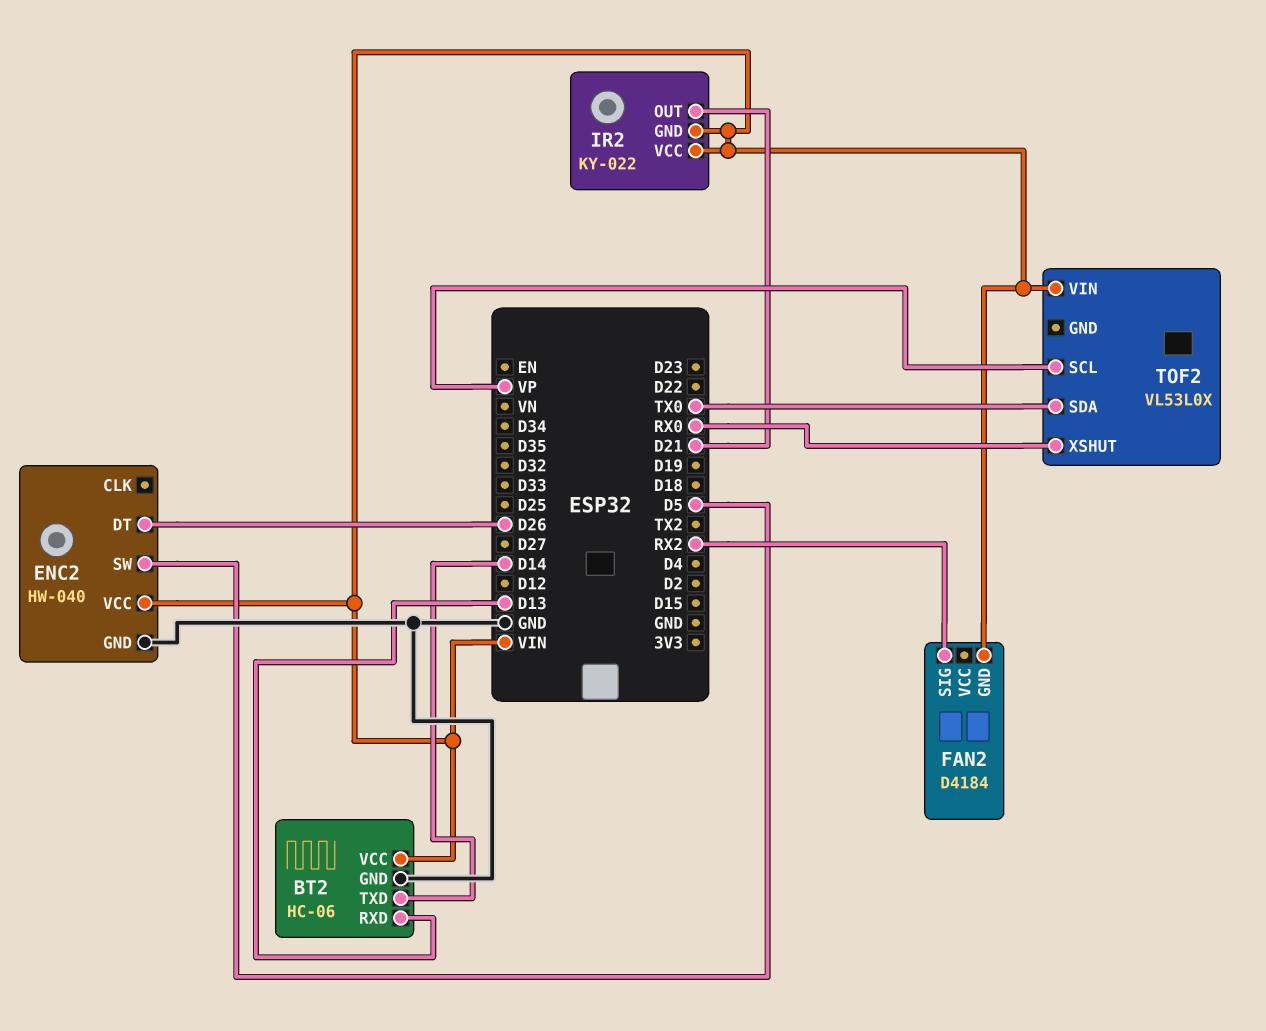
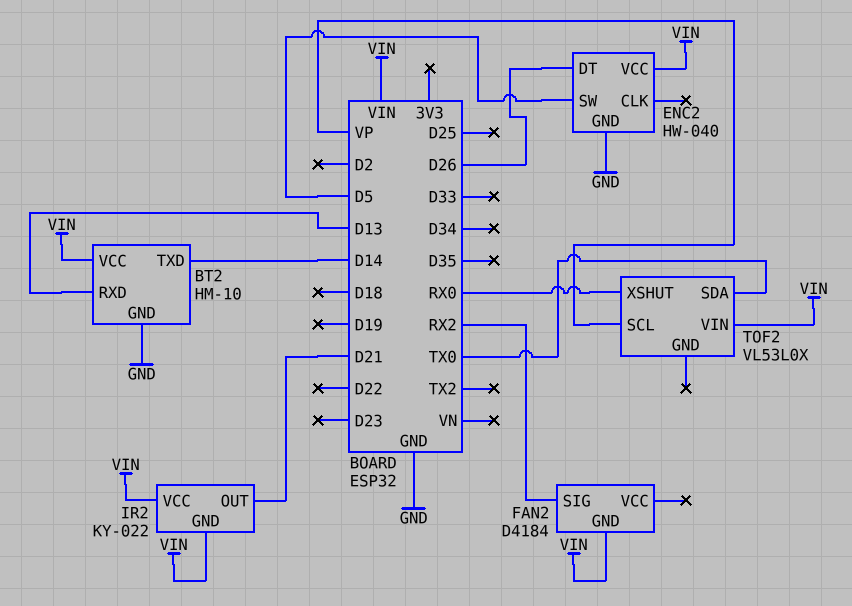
BT2: HC-06 -> HM-10

